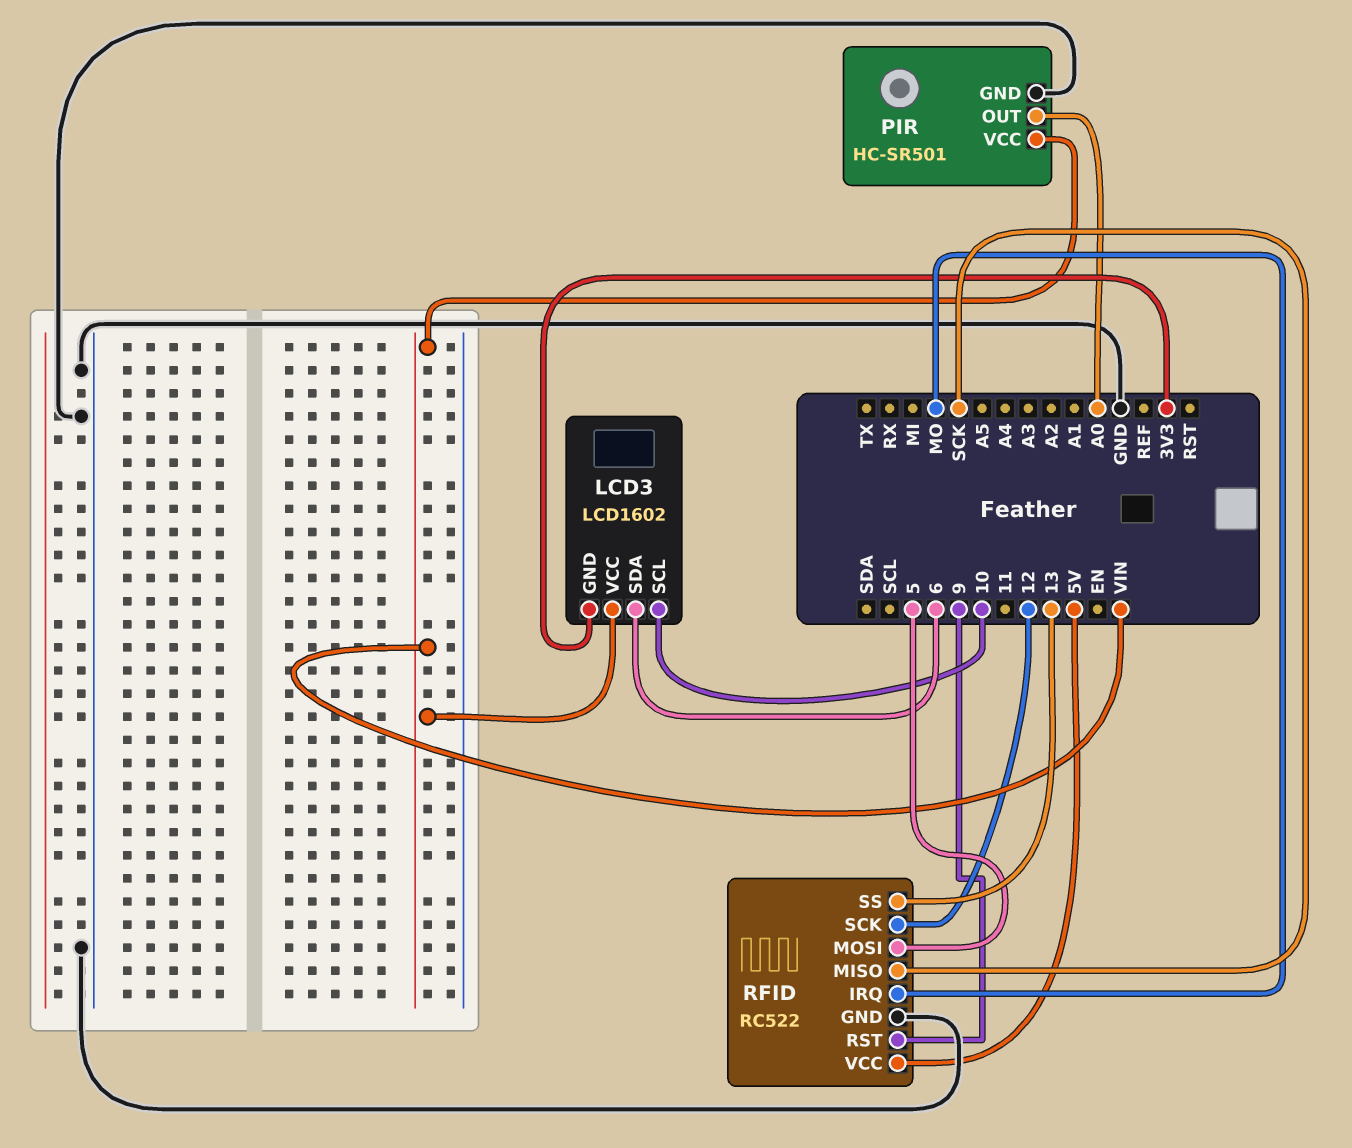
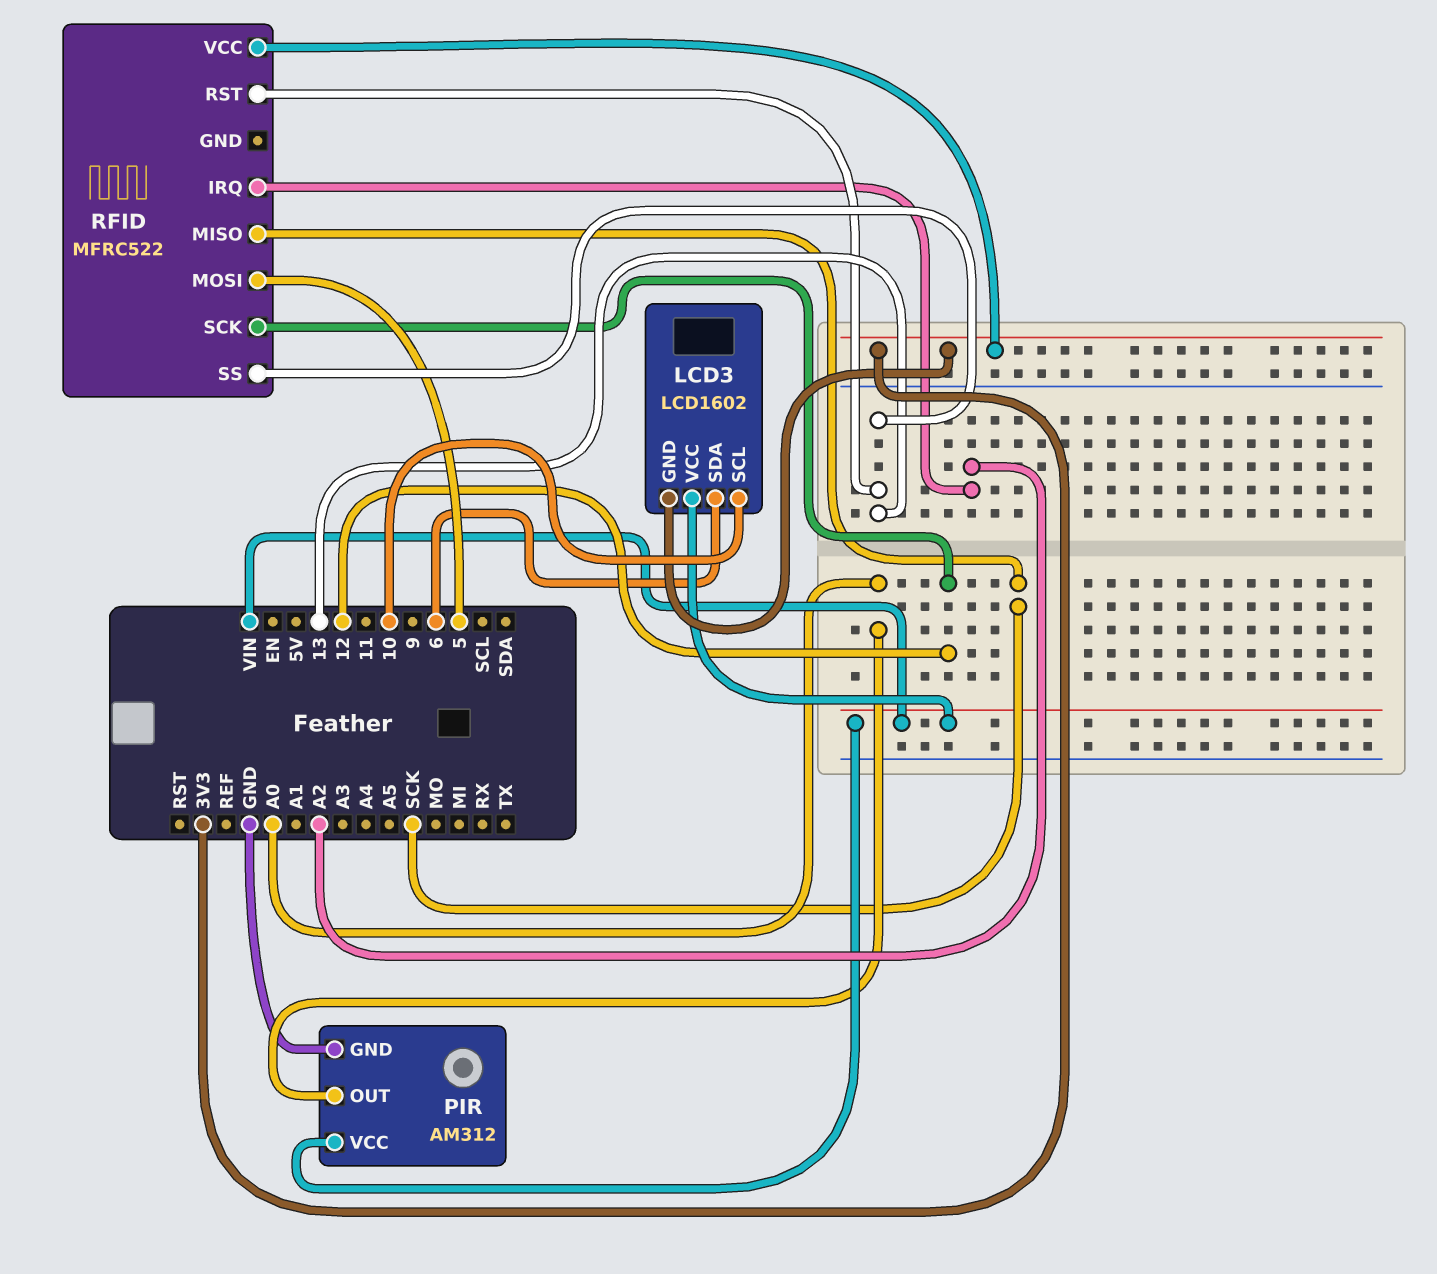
PIR: HC-SR501 -> AM312
RFID: RC522 -> MFRC522
RFID pin GND: GND -> none
RFID pin IRQ: MO -> A2
RFID pin RST: 9 -> 13
RFID pin VCC: 5V -> 3V3

